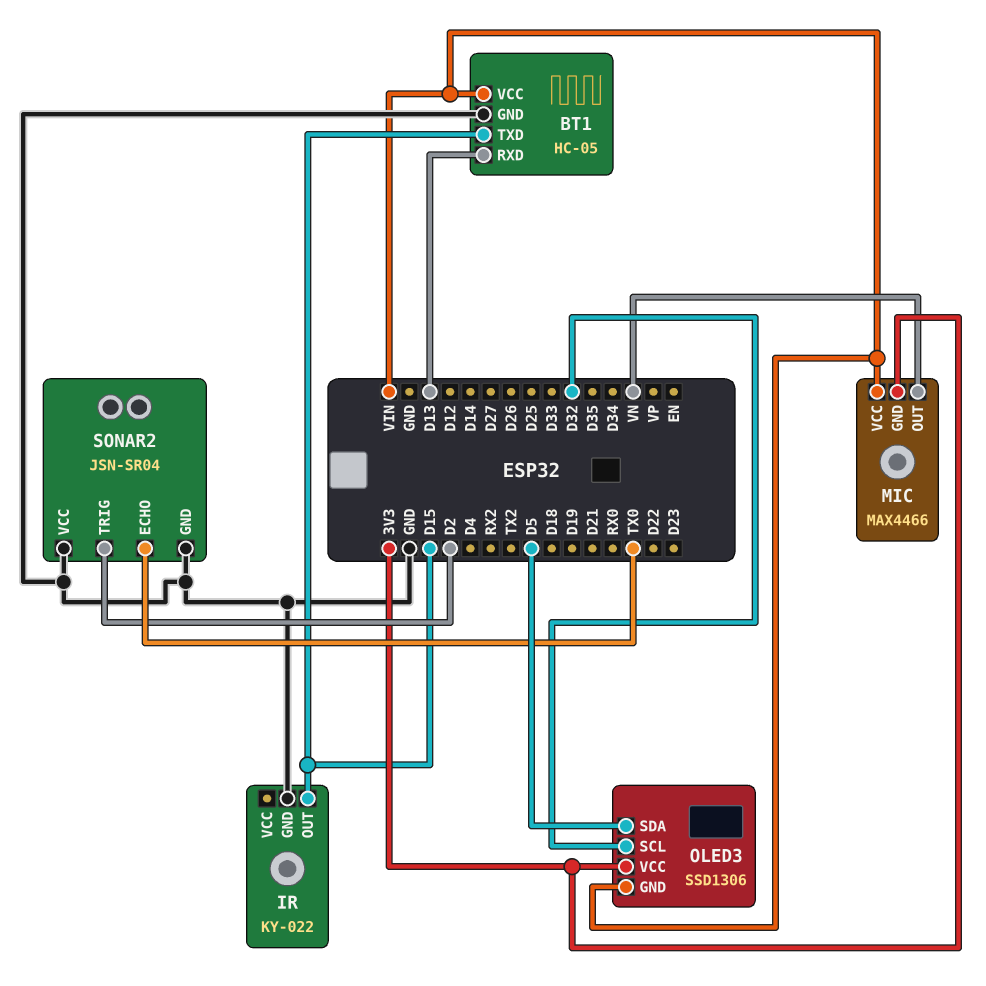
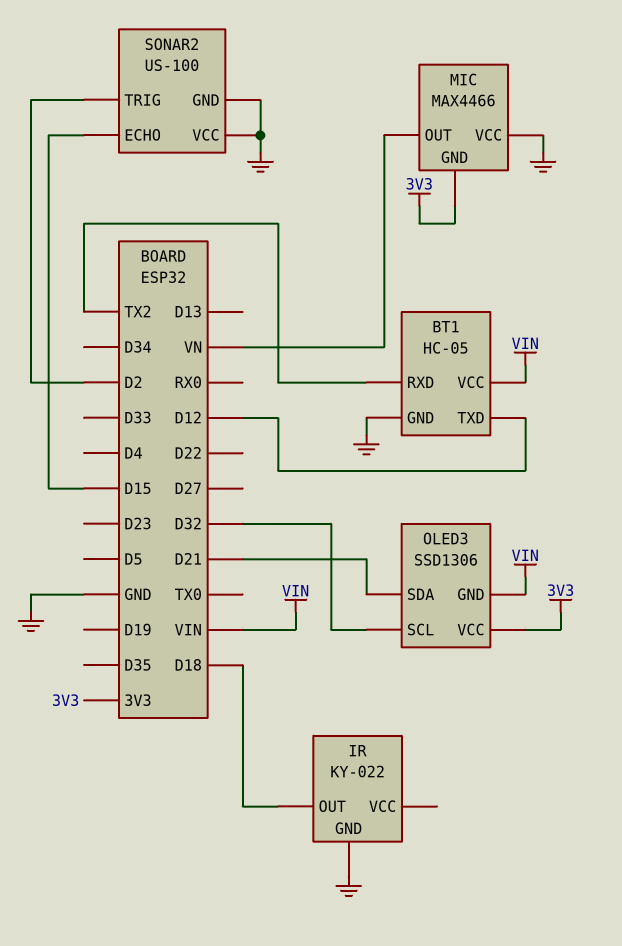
BT1 pin RXD: D13 -> TX2
BT1 pin TXD: D15 -> D12
IR pin OUT: D15 -> D18
MIC pin VCC: VIN -> GND
OLED3 pin SDA: D5 -> D21
SONAR2: JSN-SR04 -> US-100
SONAR2 pin ECHO: TX0 -> D15

